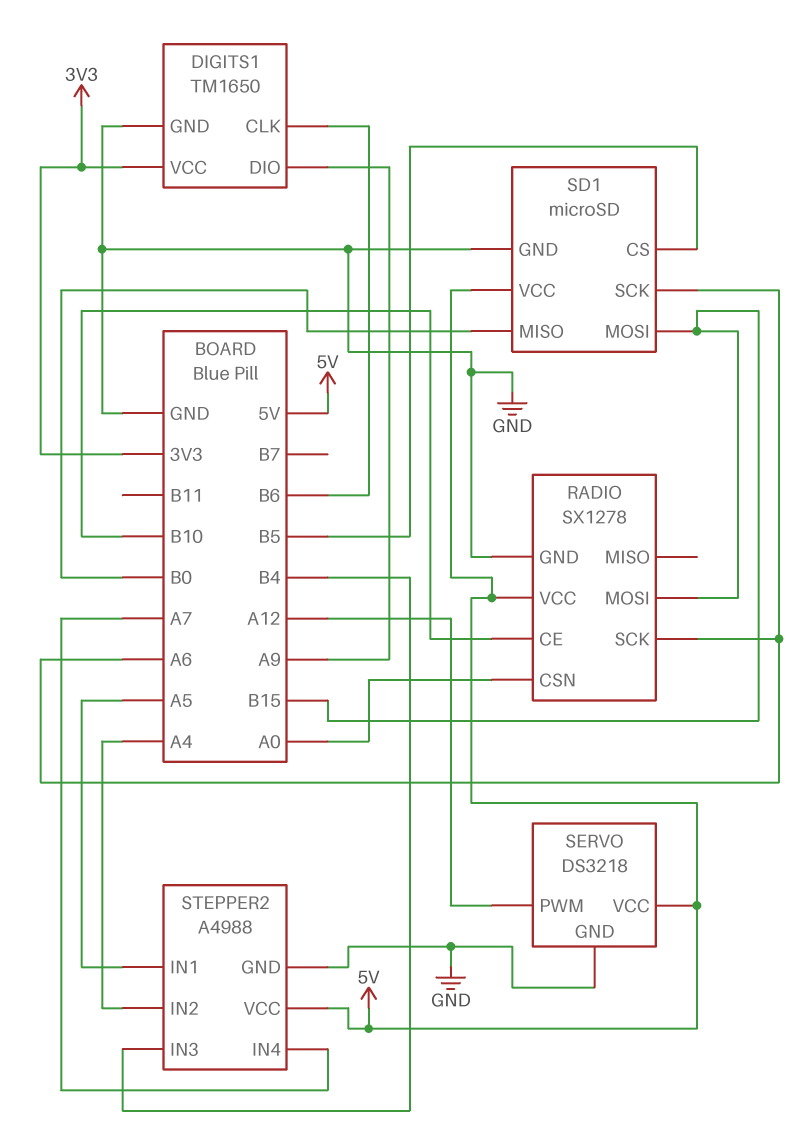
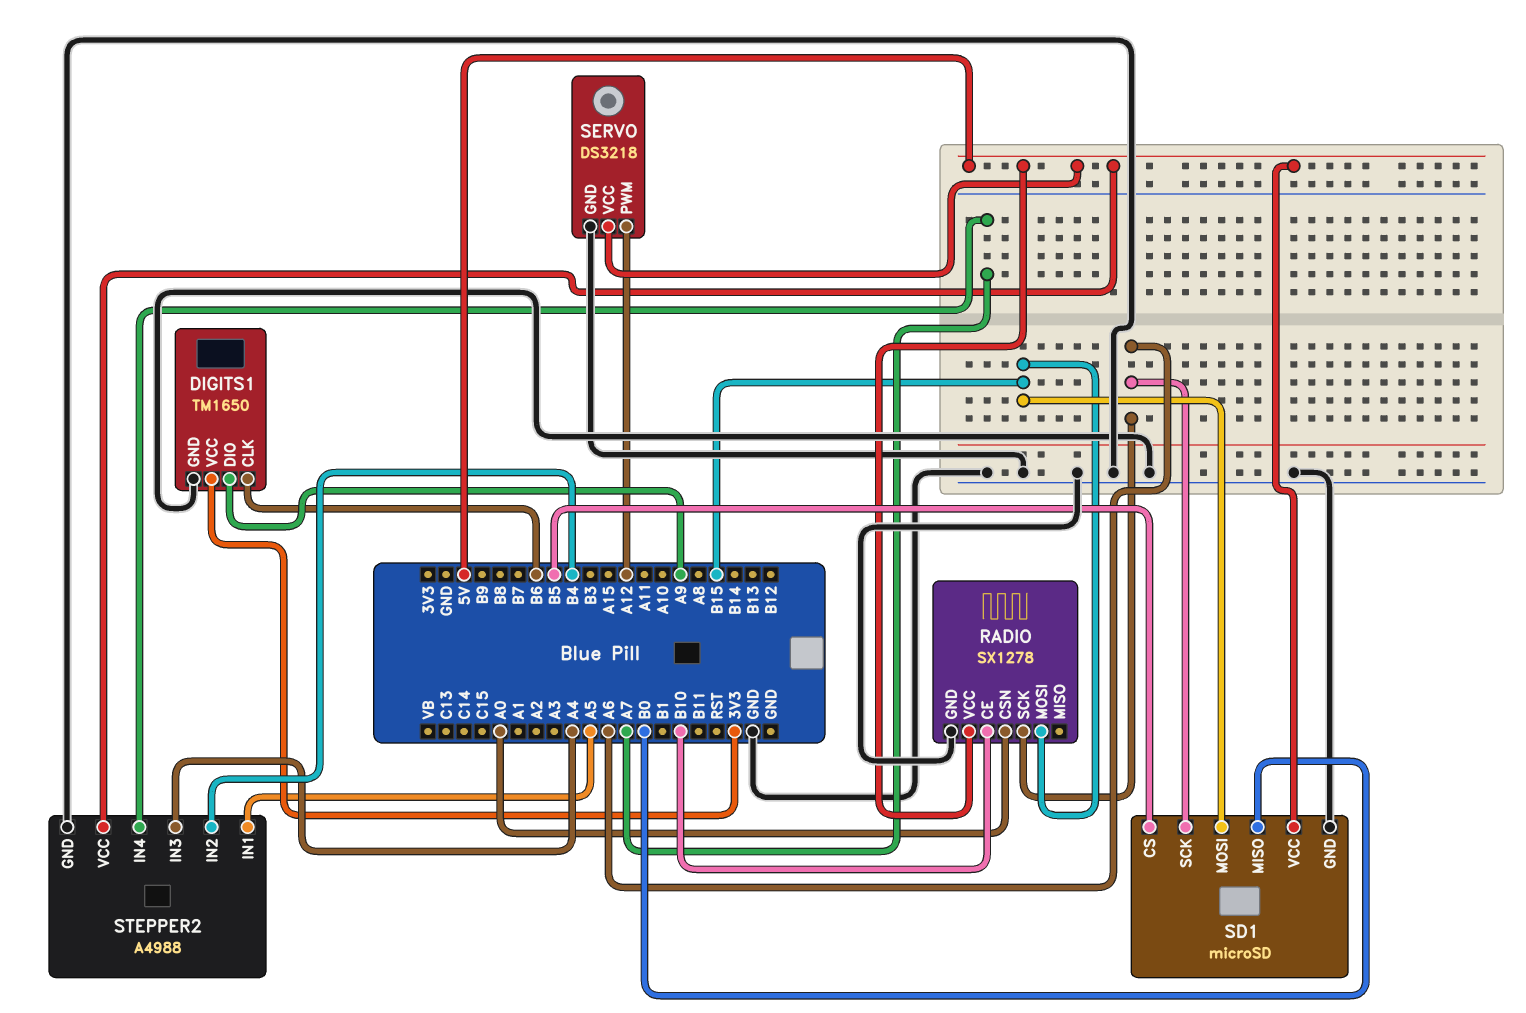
STEPPER2 pin IN2: A4 -> B4
STEPPER2 pin IN3: B4 -> A4

